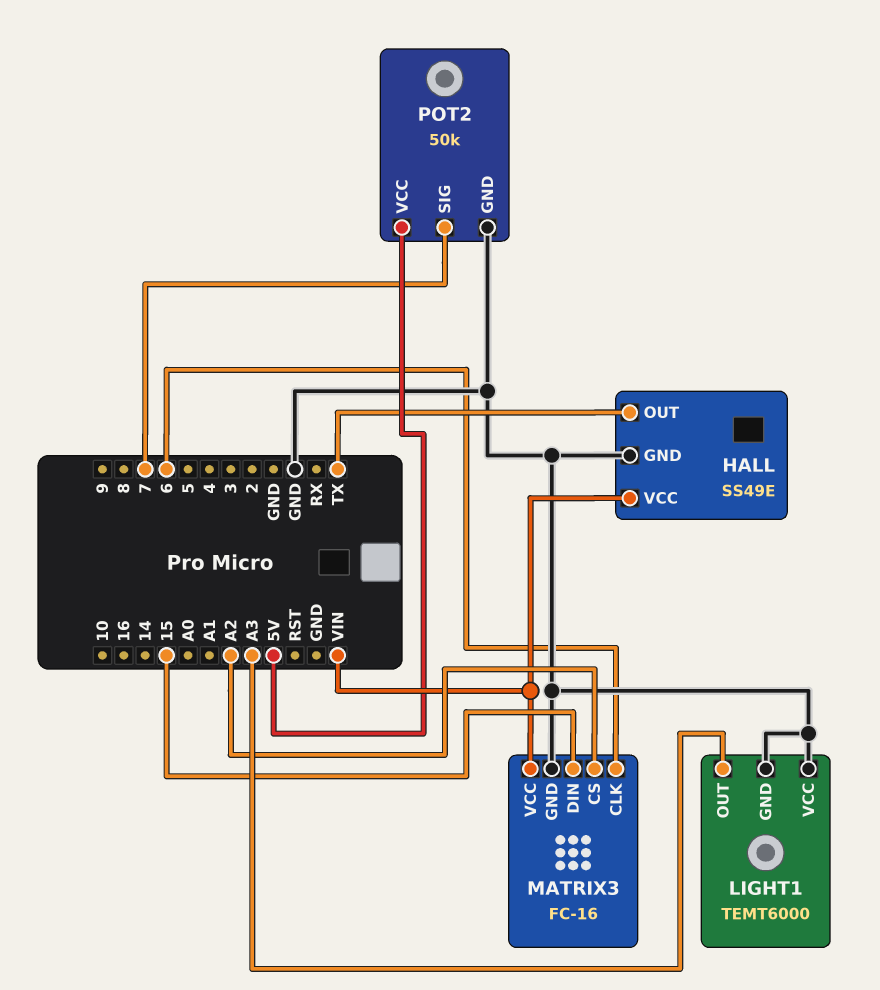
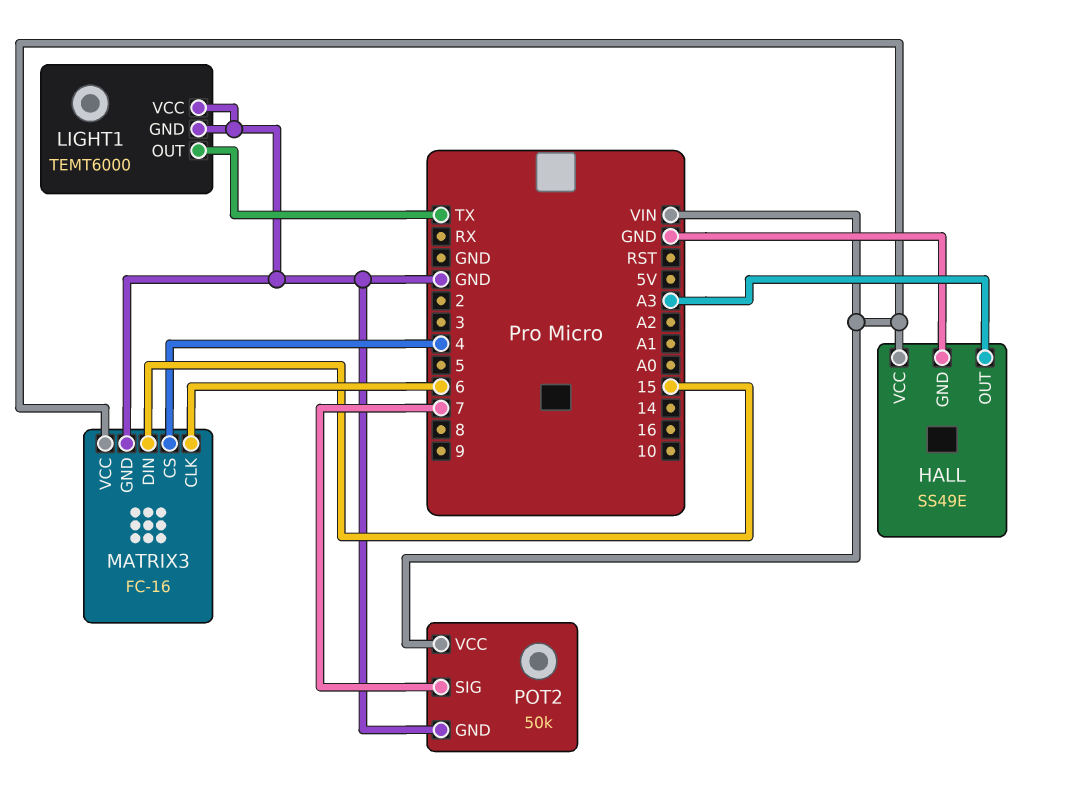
HALL pin OUT: TX -> A3
LIGHT1 pin OUT: A3 -> TX
MATRIX3 pin CS: A2 -> 4
POT2 pin VCC: 5V -> VIN

